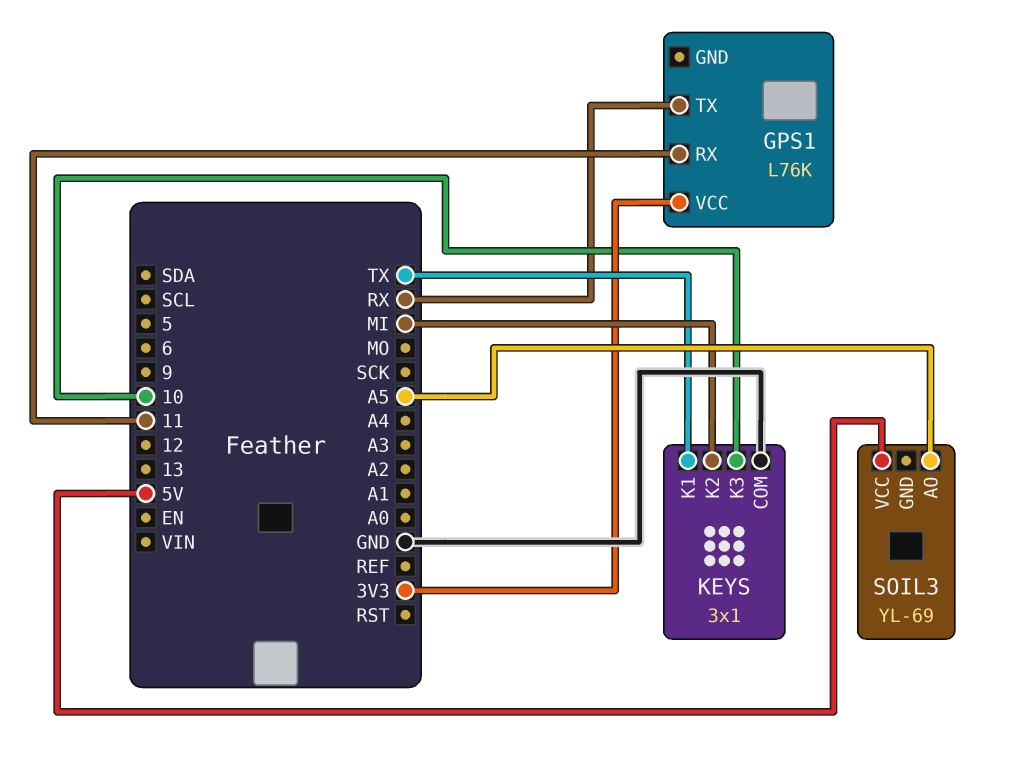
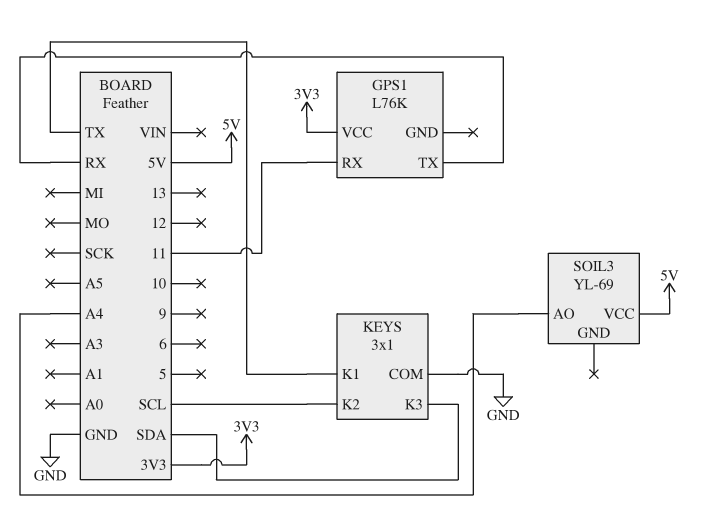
KEYS pin K2: MI -> SCL
KEYS pin K3: 10 -> SDA
SOIL3 pin AO: A5 -> A4

